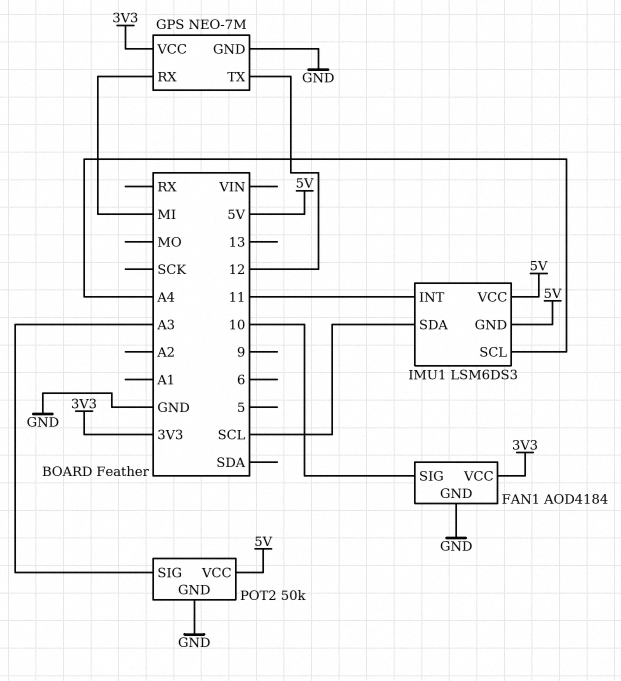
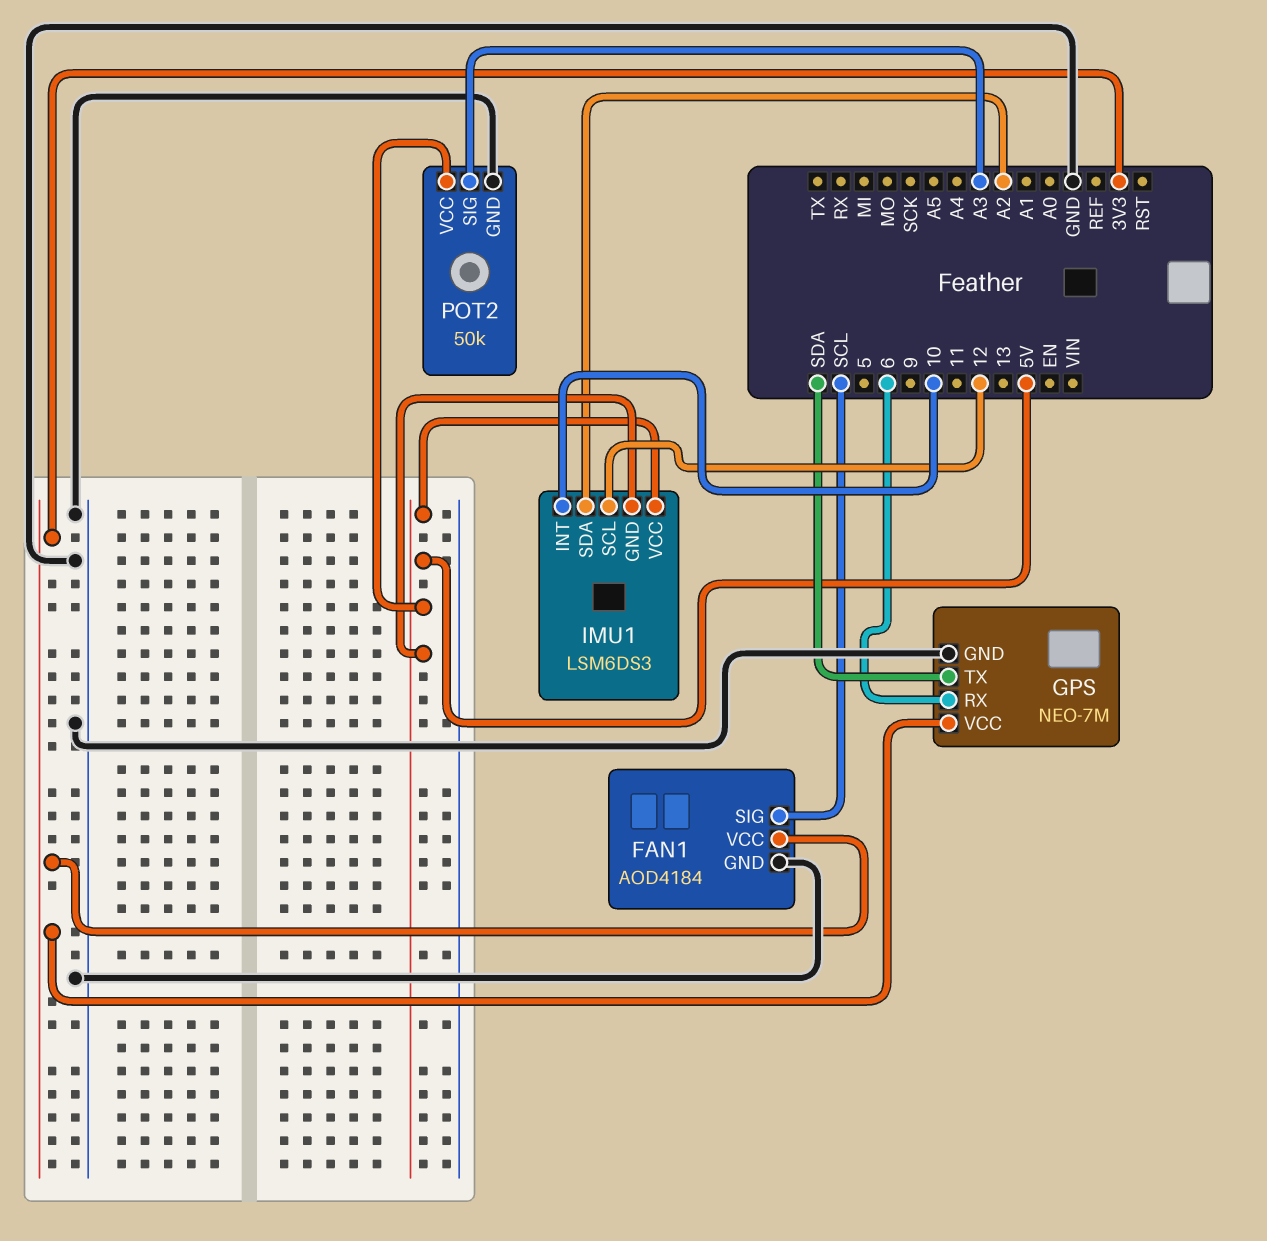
FAN1 pin SIG: 10 -> SCL
GPS pin RX: MI -> 6
GPS pin TX: 12 -> SDA
IMU1 pin INT: 11 -> 10
IMU1 pin SCL: A4 -> 12
IMU1 pin SDA: SCL -> A2

